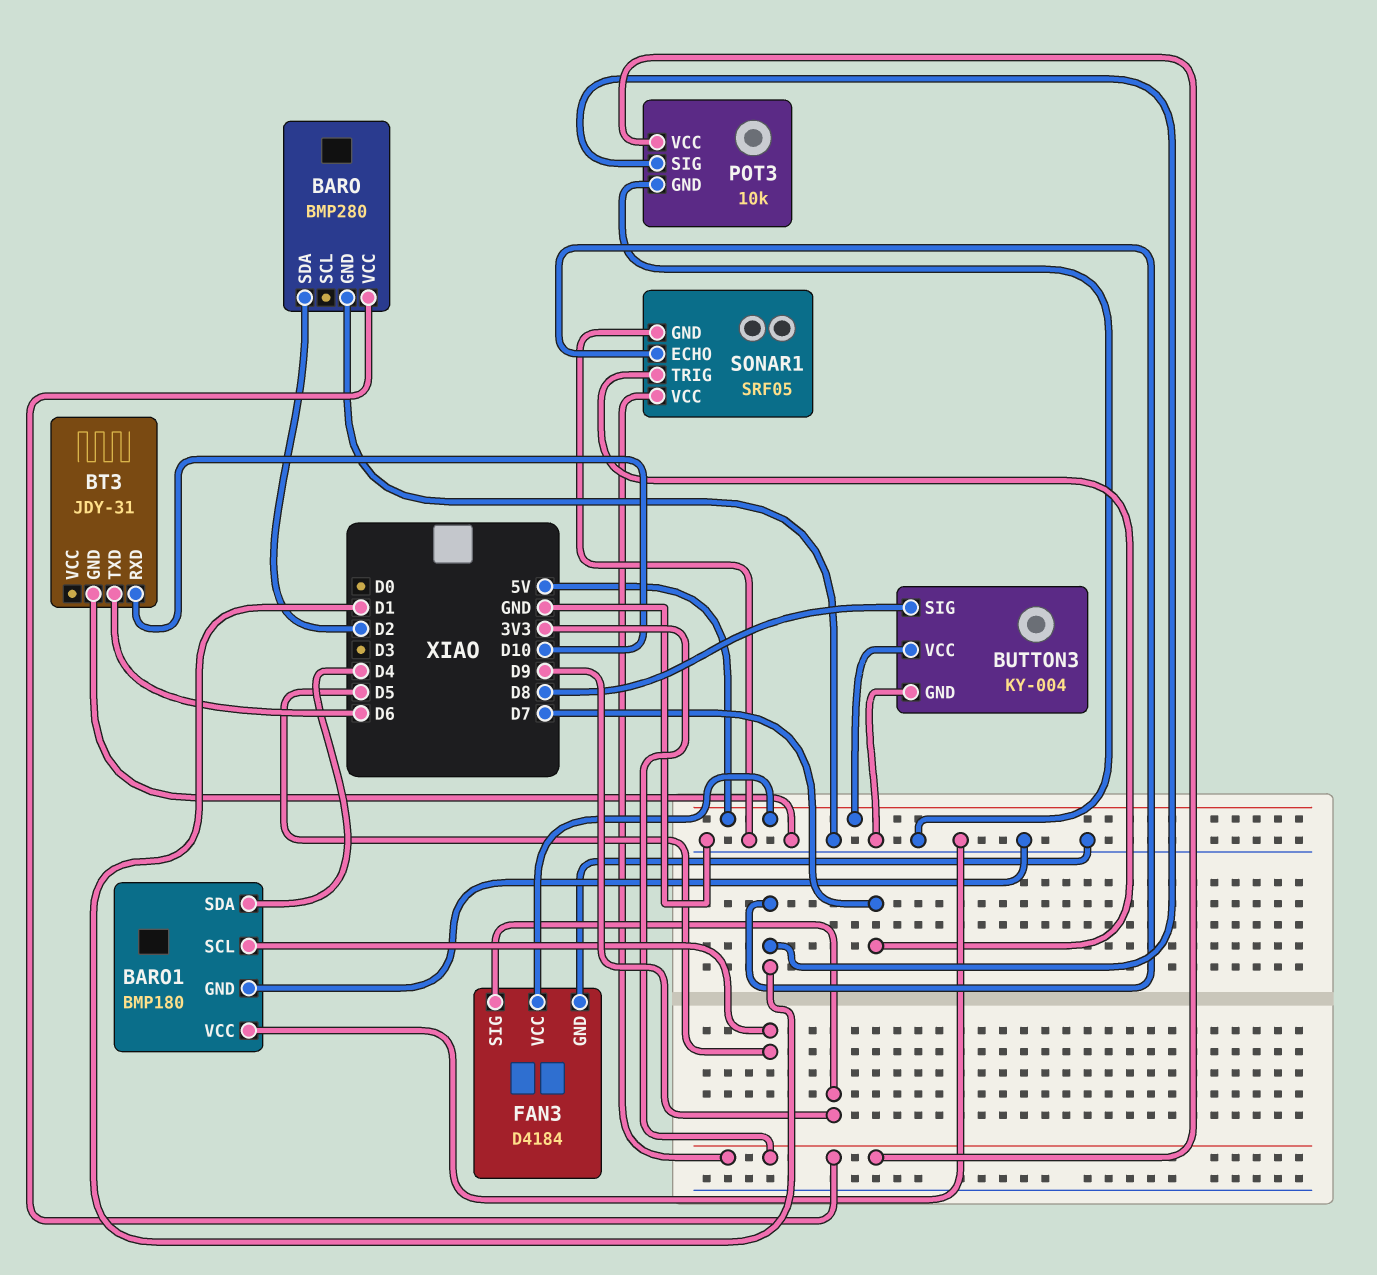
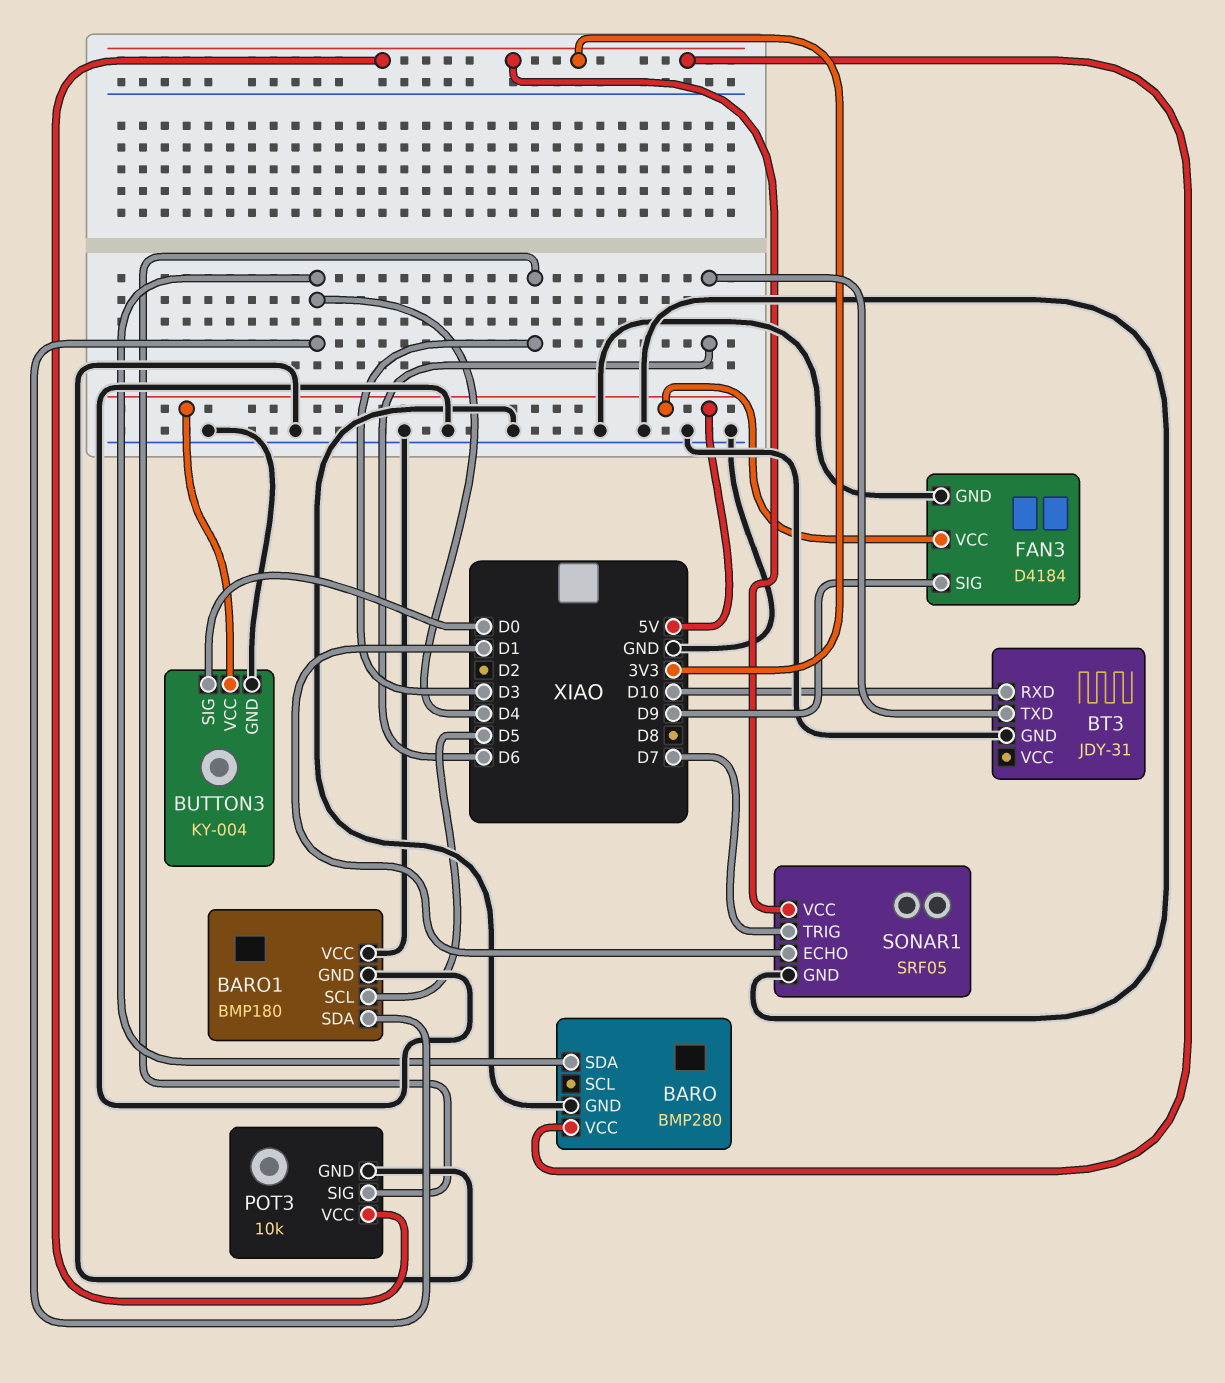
BARO pin SDA: D2 -> D4
BUTTON3 pin SIG: D8 -> D0
POT3 pin SIG: D1 -> D3

